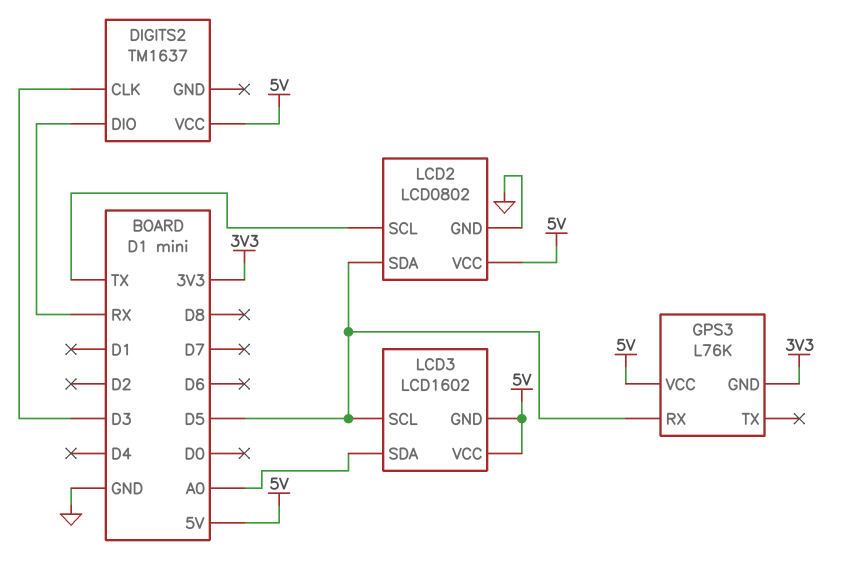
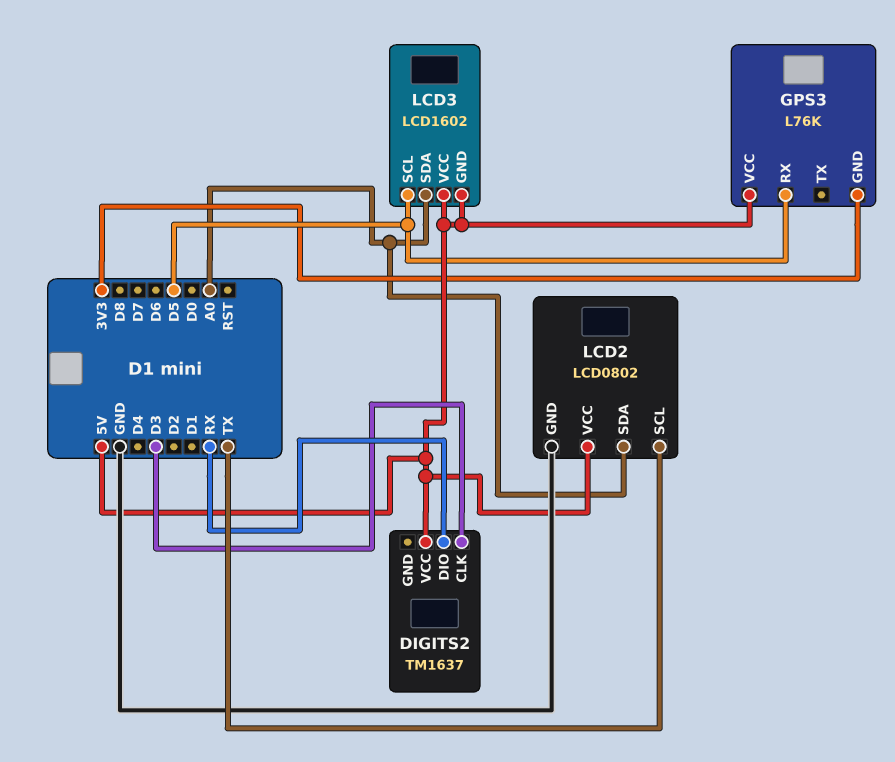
LCD2 pin SDA: D5 -> A0

